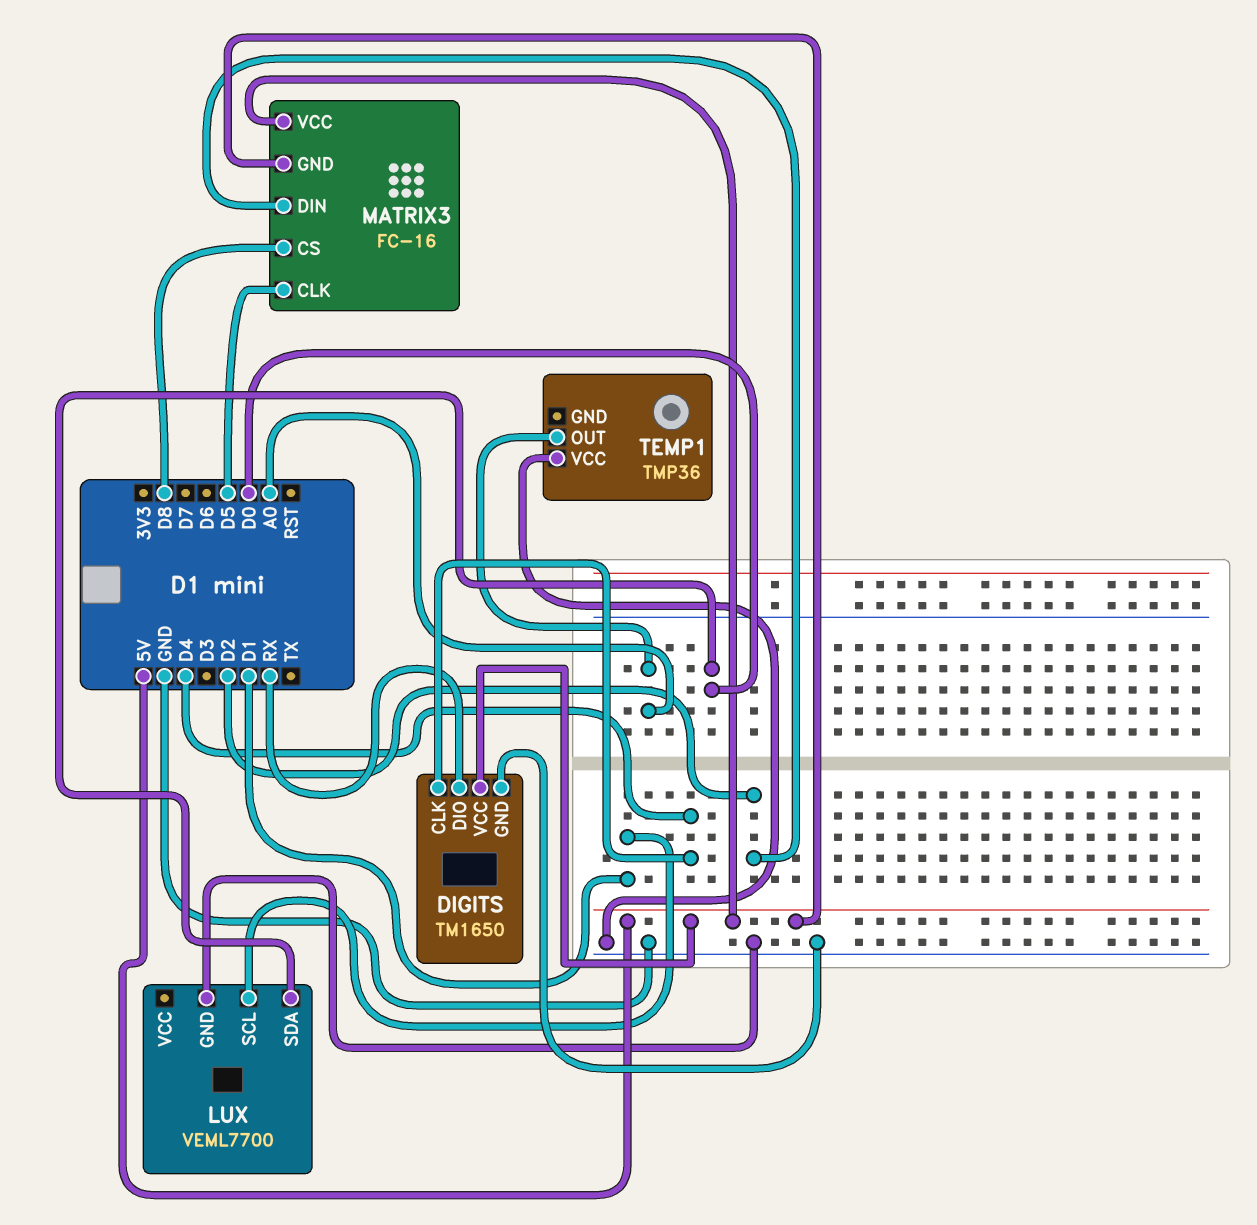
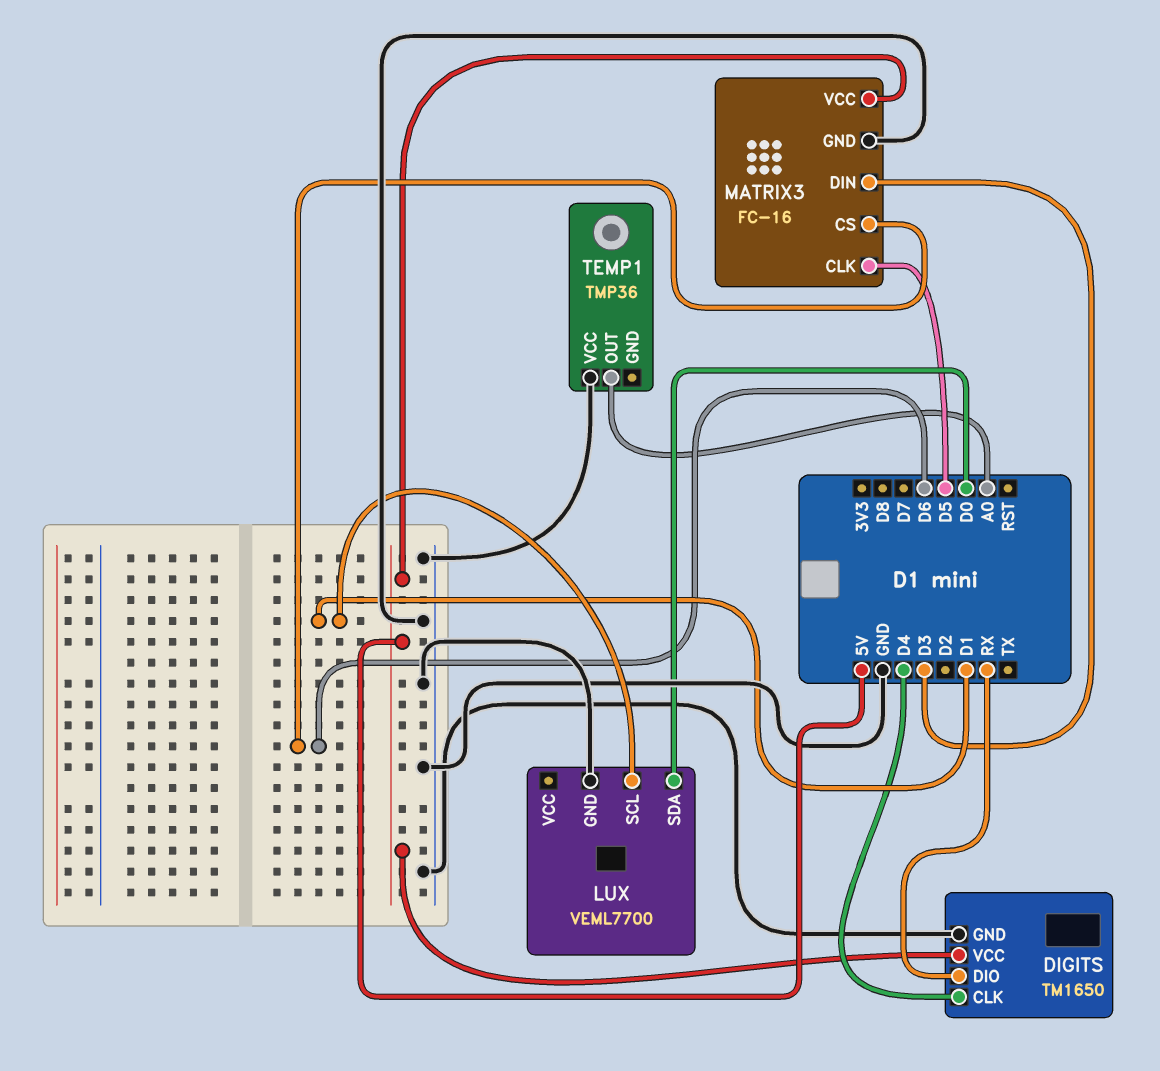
MATRIX3 pin CS: D8 -> D6
MATRIX3 pin DIN: D2 -> D3
MATRIX3 pin GND: 5V -> GND

